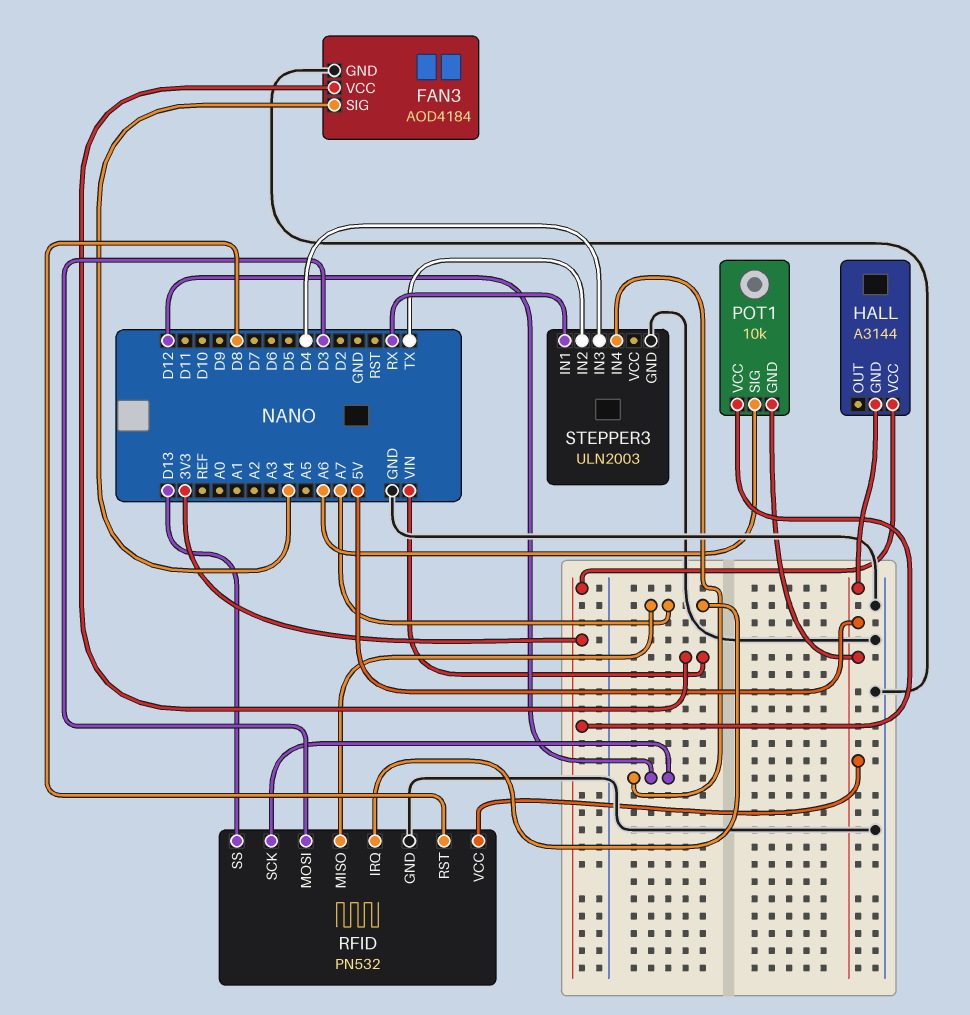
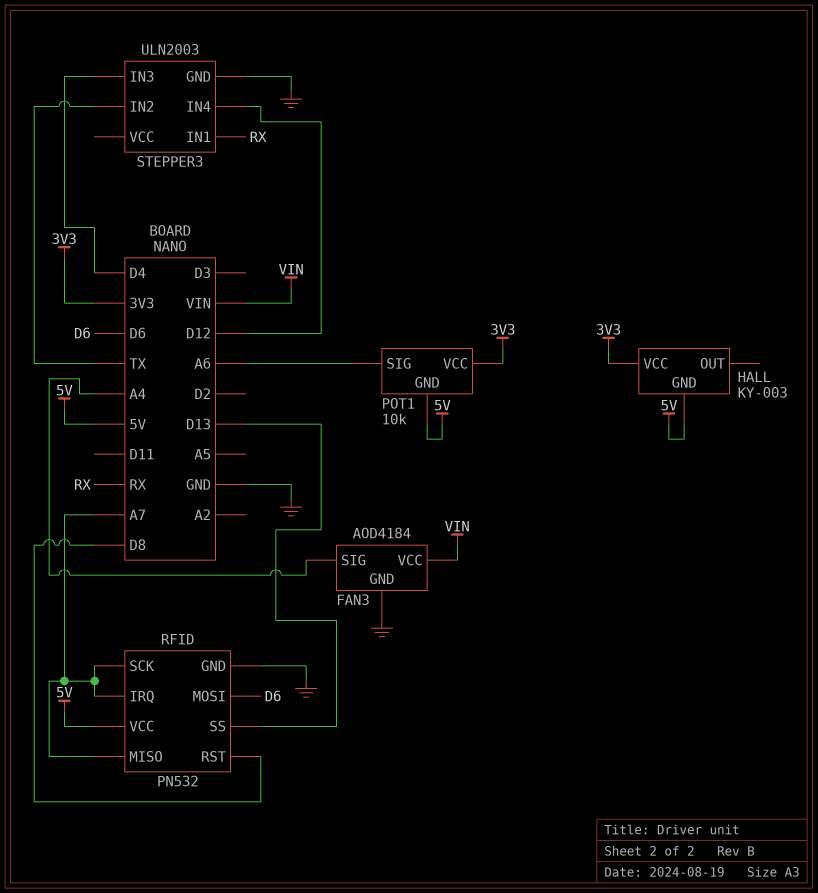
HALL: A3144 -> KY-003
RFID pin MOSI: D3 -> D6
RFID pin SCK: D12 -> A7

